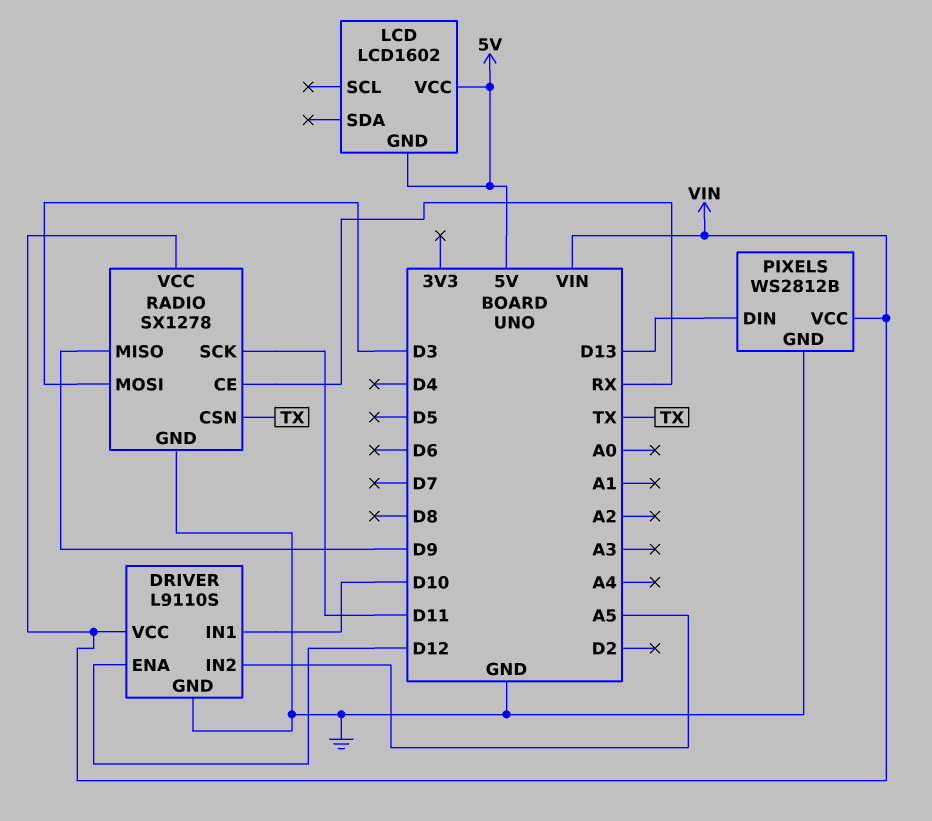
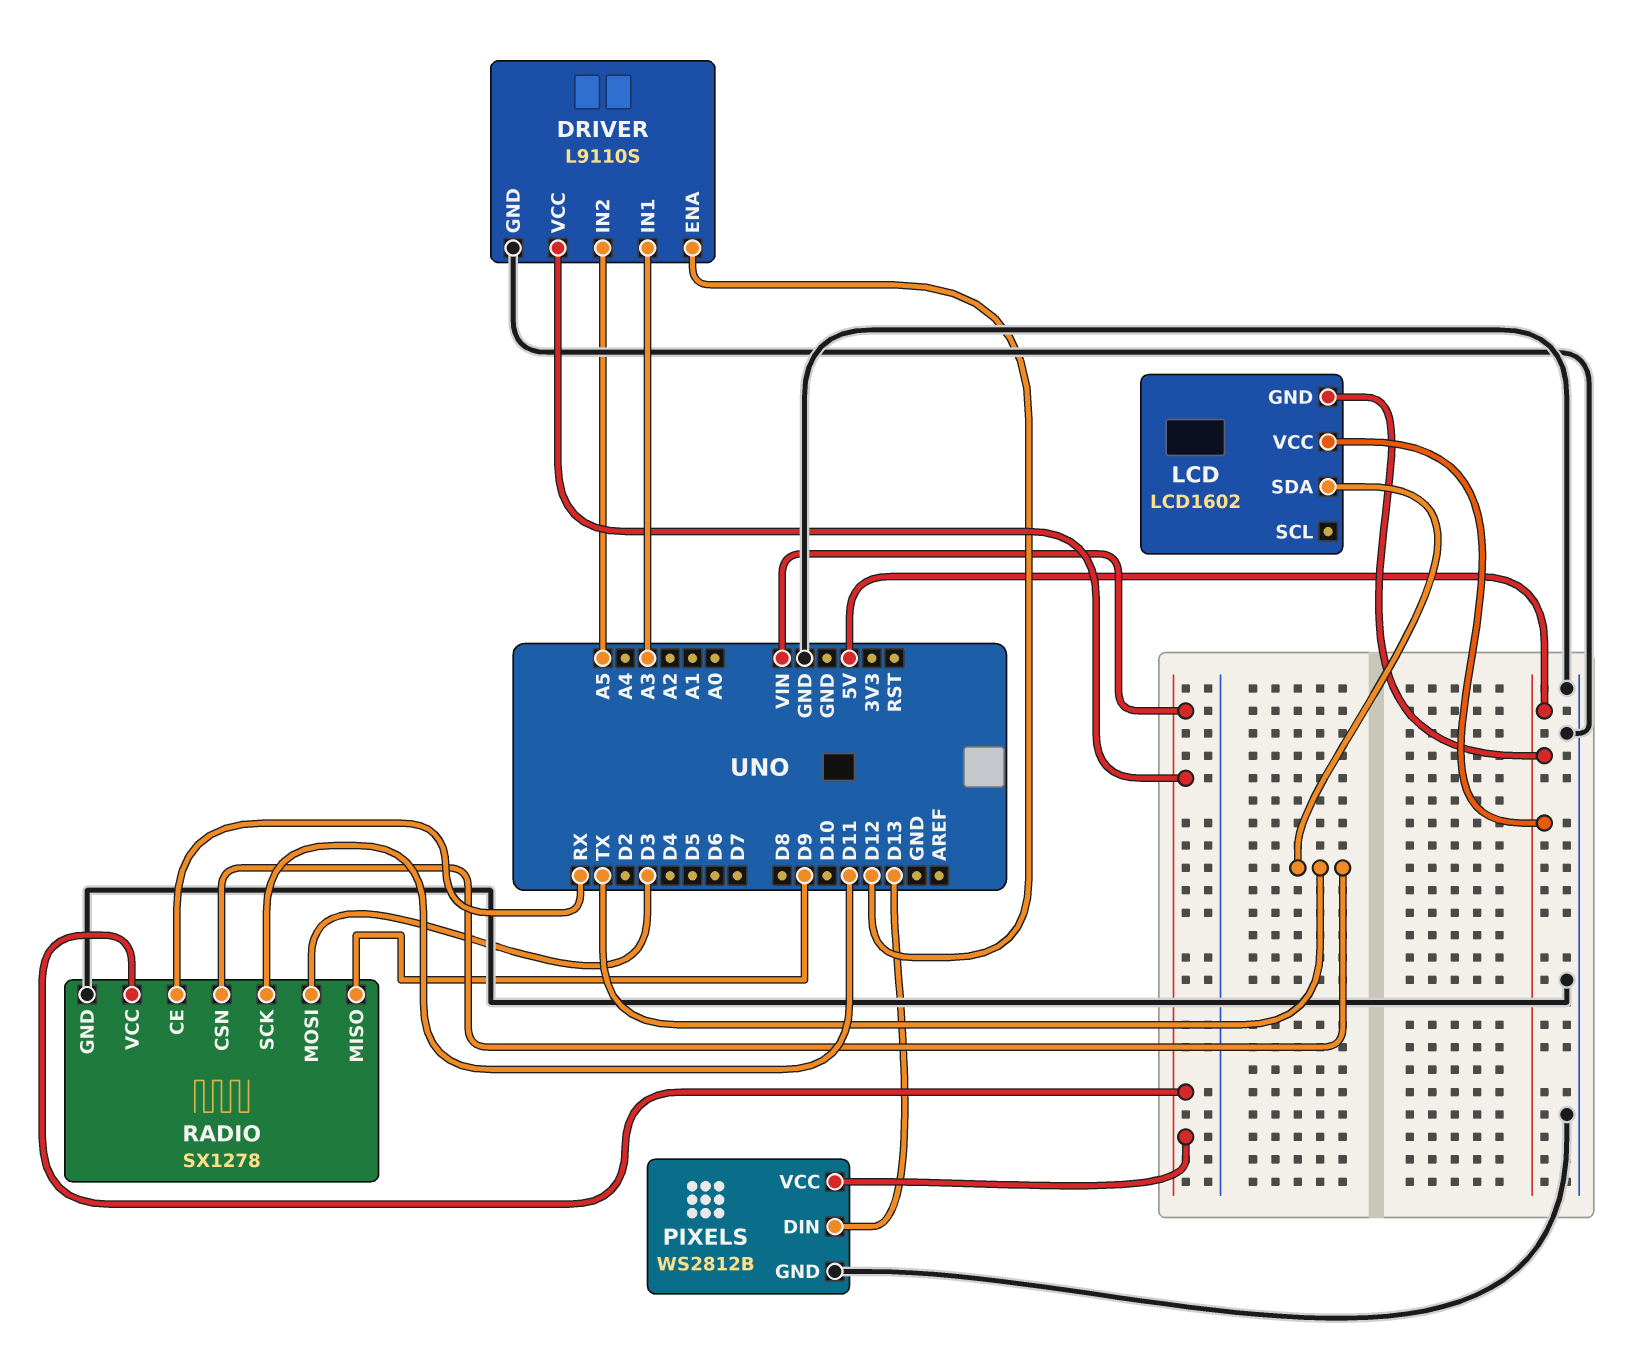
DRIVER pin IN1: D10 -> A3
LCD pin SDA: none -> TX

